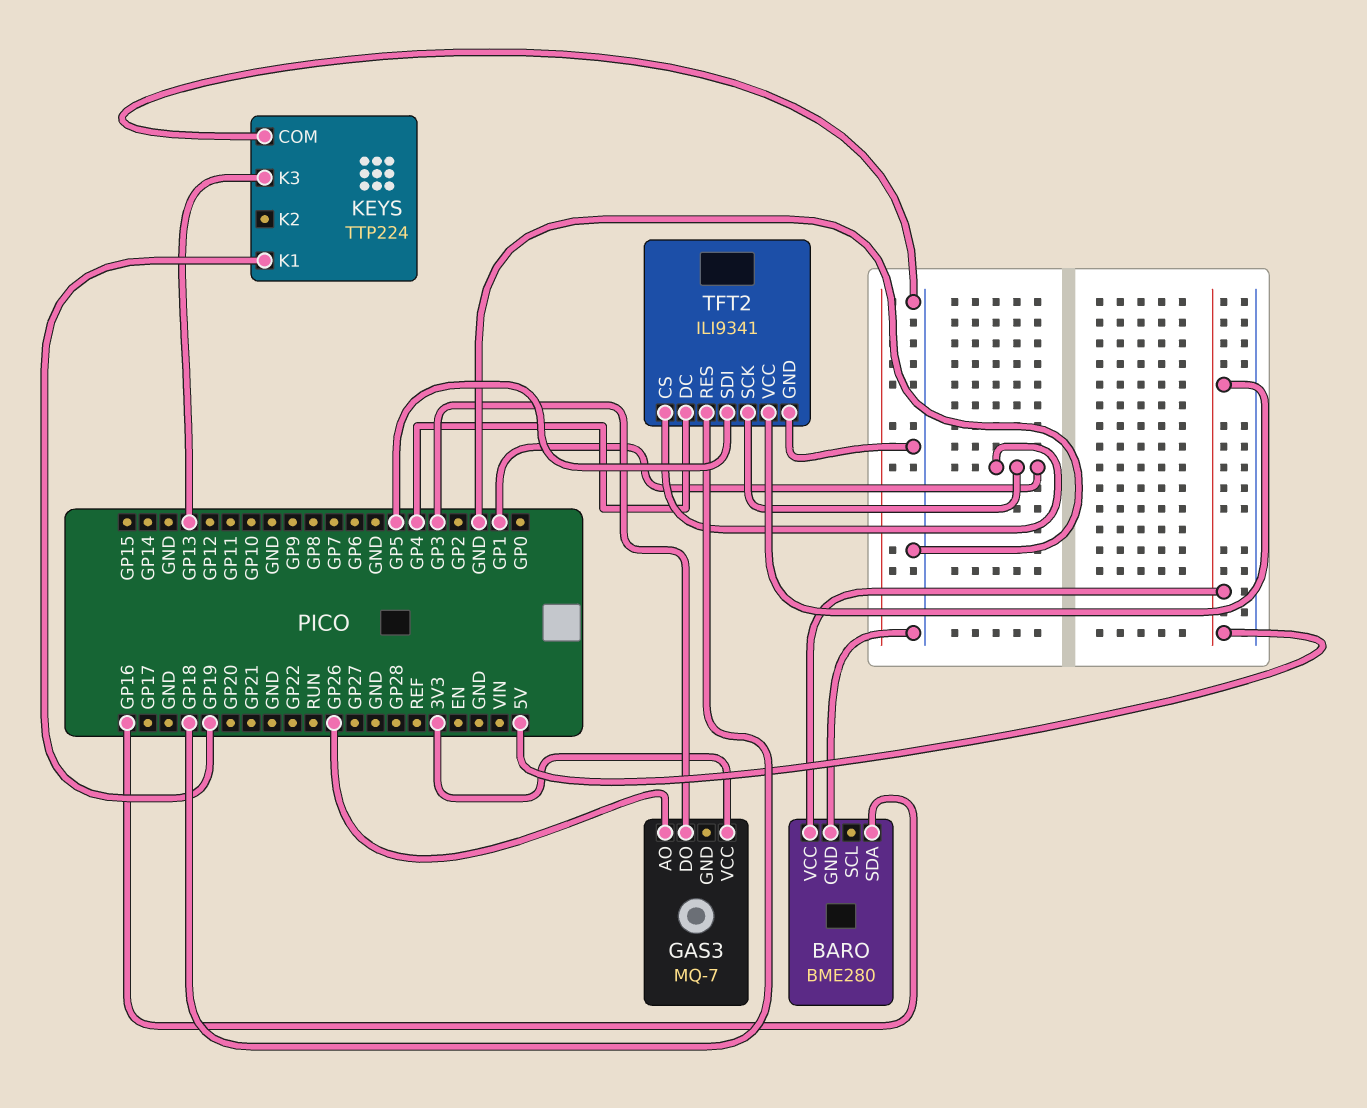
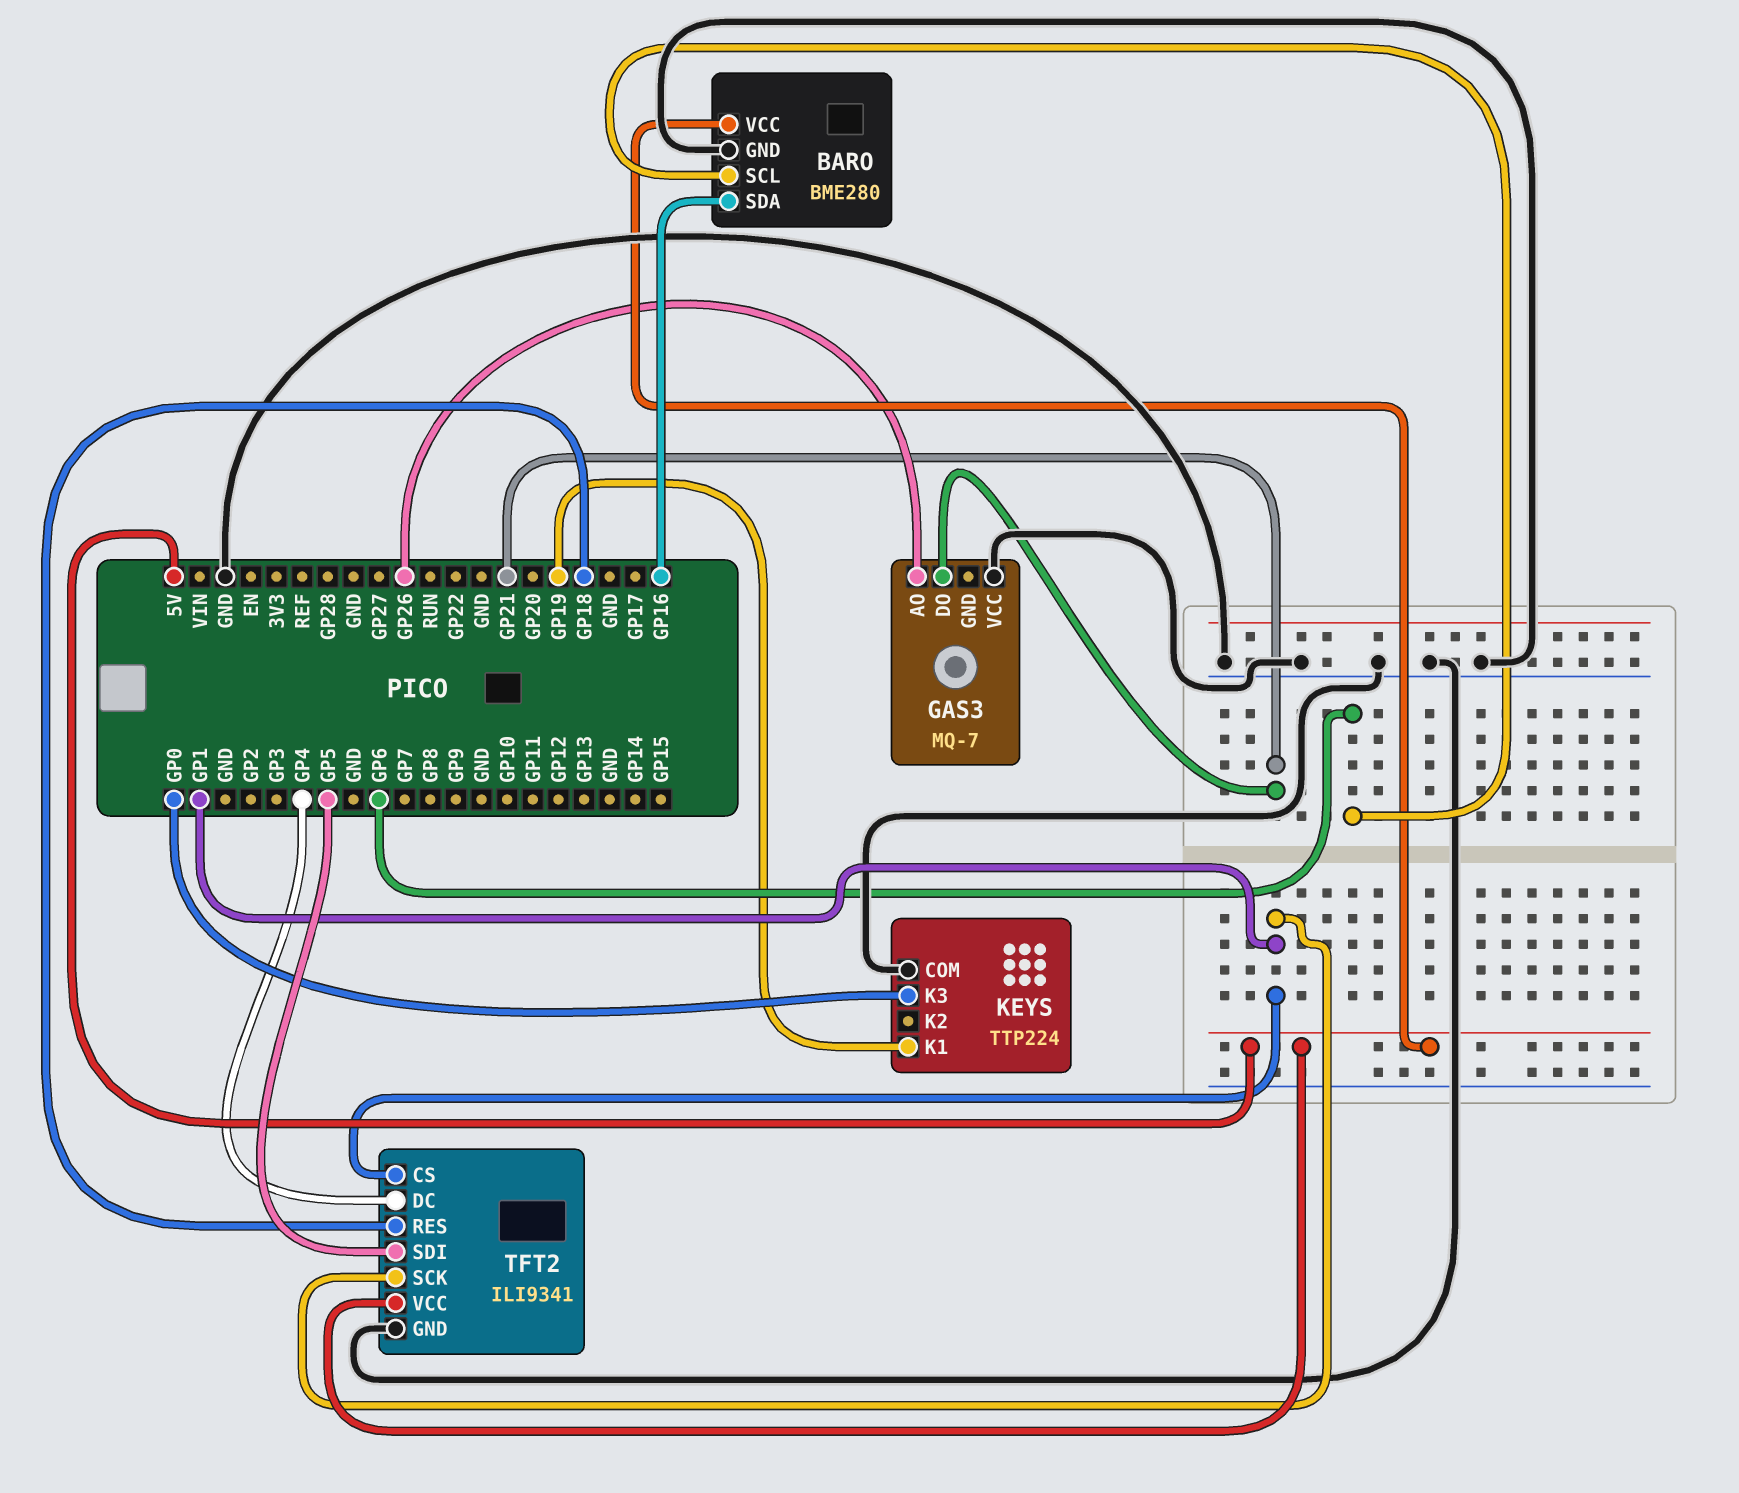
BARO pin SCL: none -> GP6
GAS3 pin DO: GP3 -> GP21
GAS3 pin VCC: 3V3 -> GND
KEYS pin K3: GP13 -> GP0

